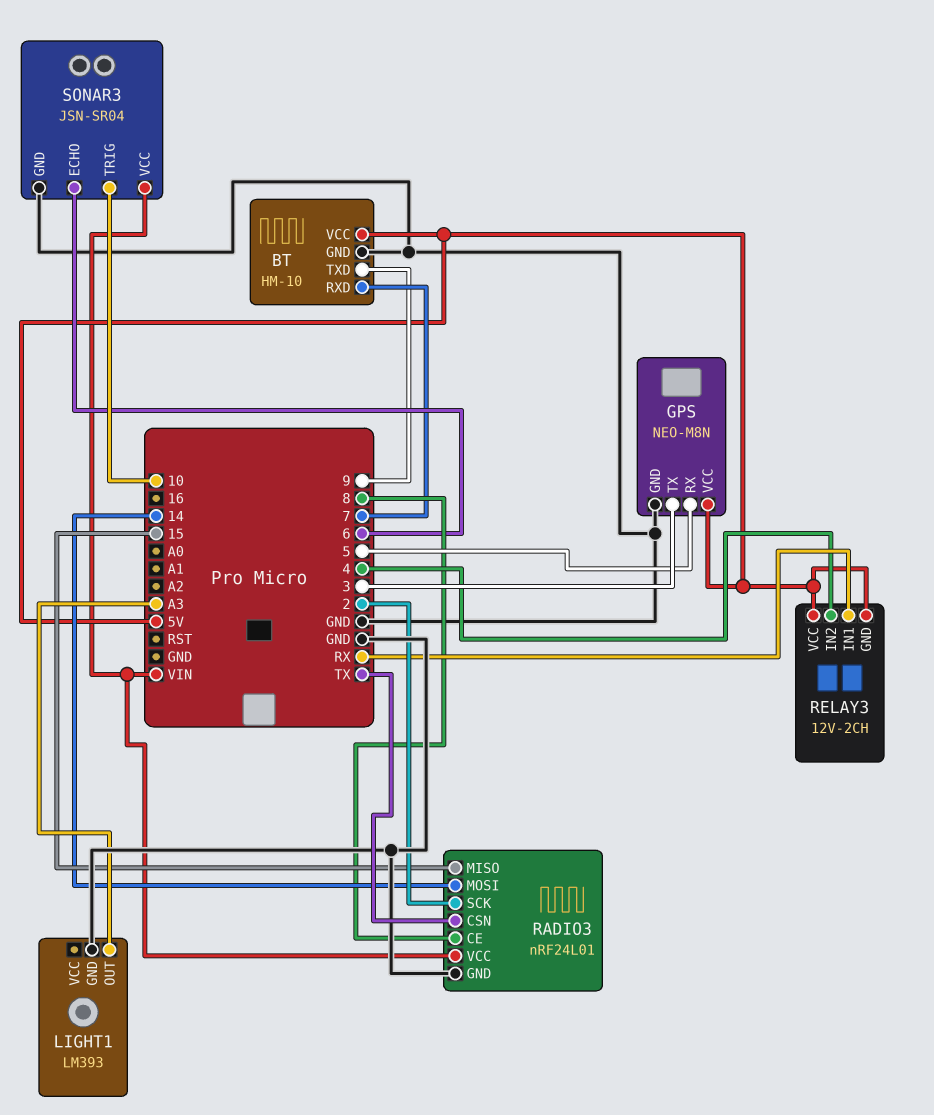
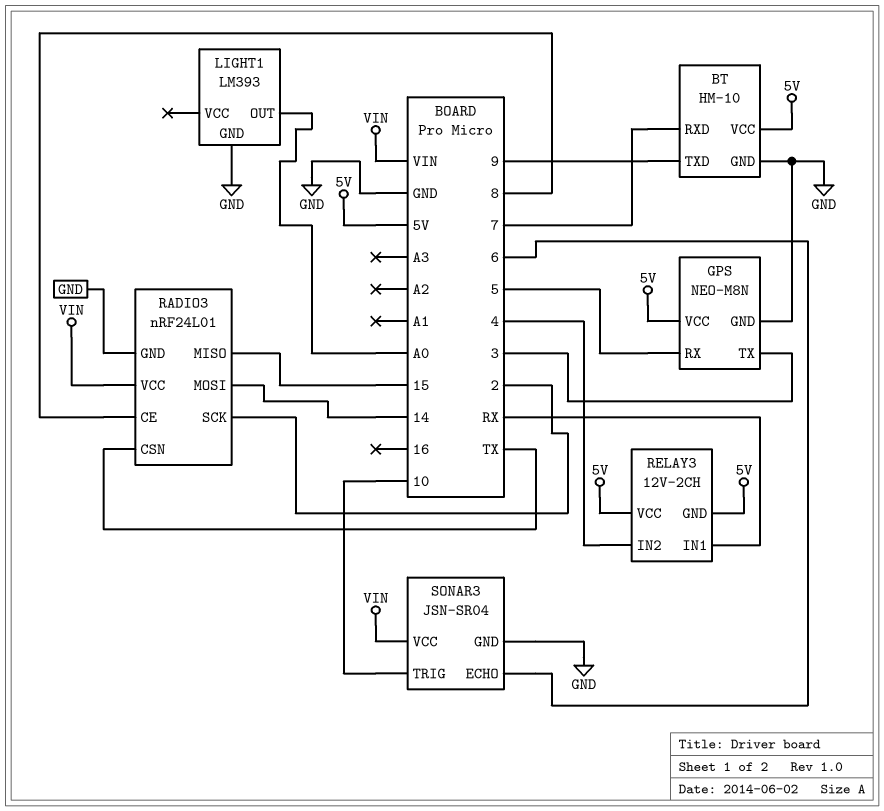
LIGHT1 pin OUT: A3 -> A0

